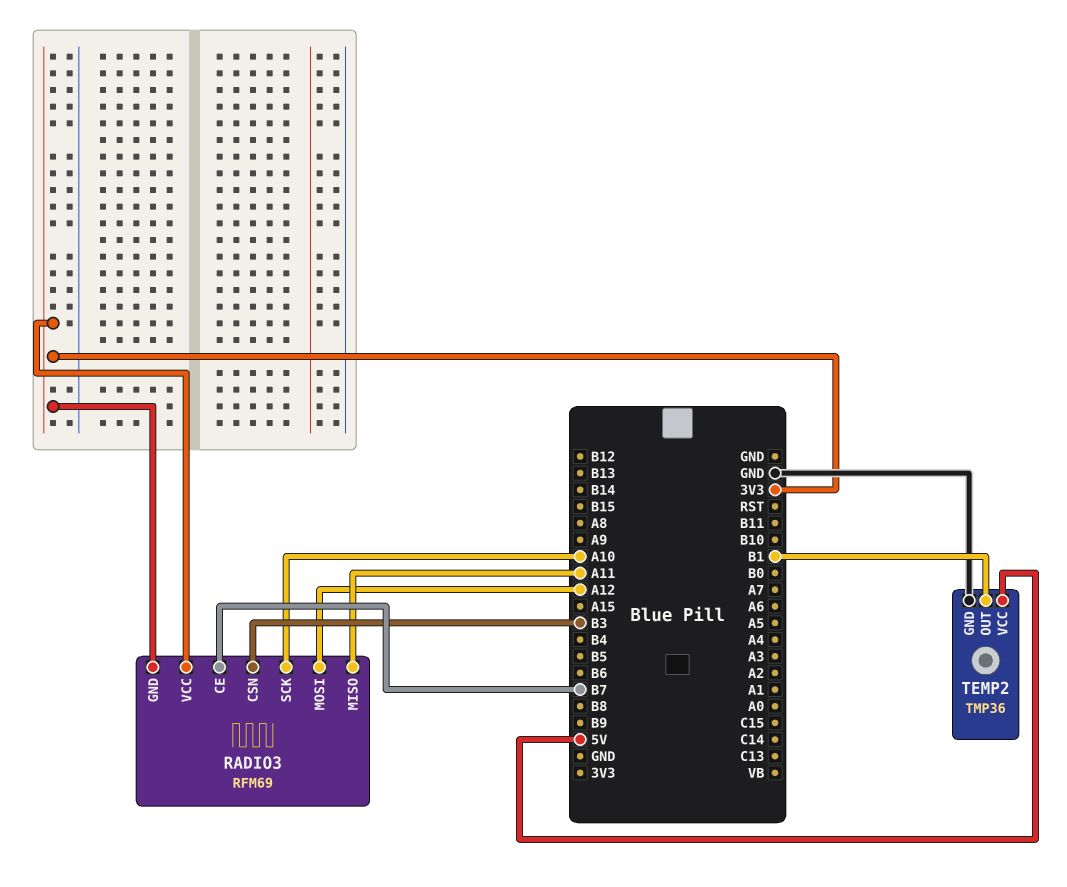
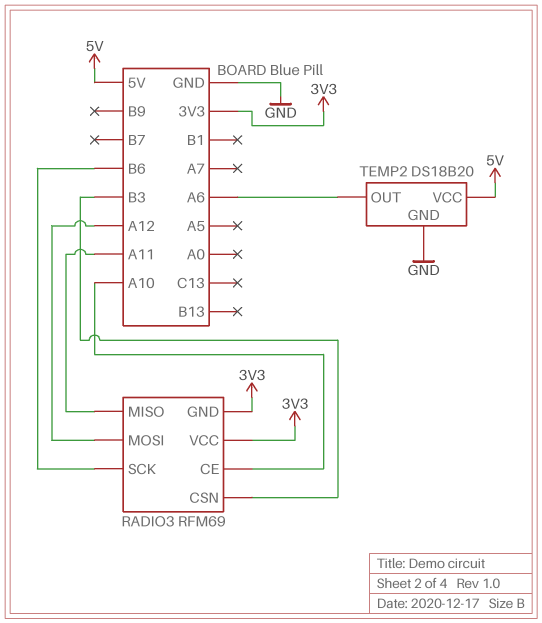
RADIO3 pin CE: B7 -> A10
RADIO3 pin SCK: A10 -> B6
TEMP2: TMP36 -> DS18B20
TEMP2 pin OUT: B1 -> A6

